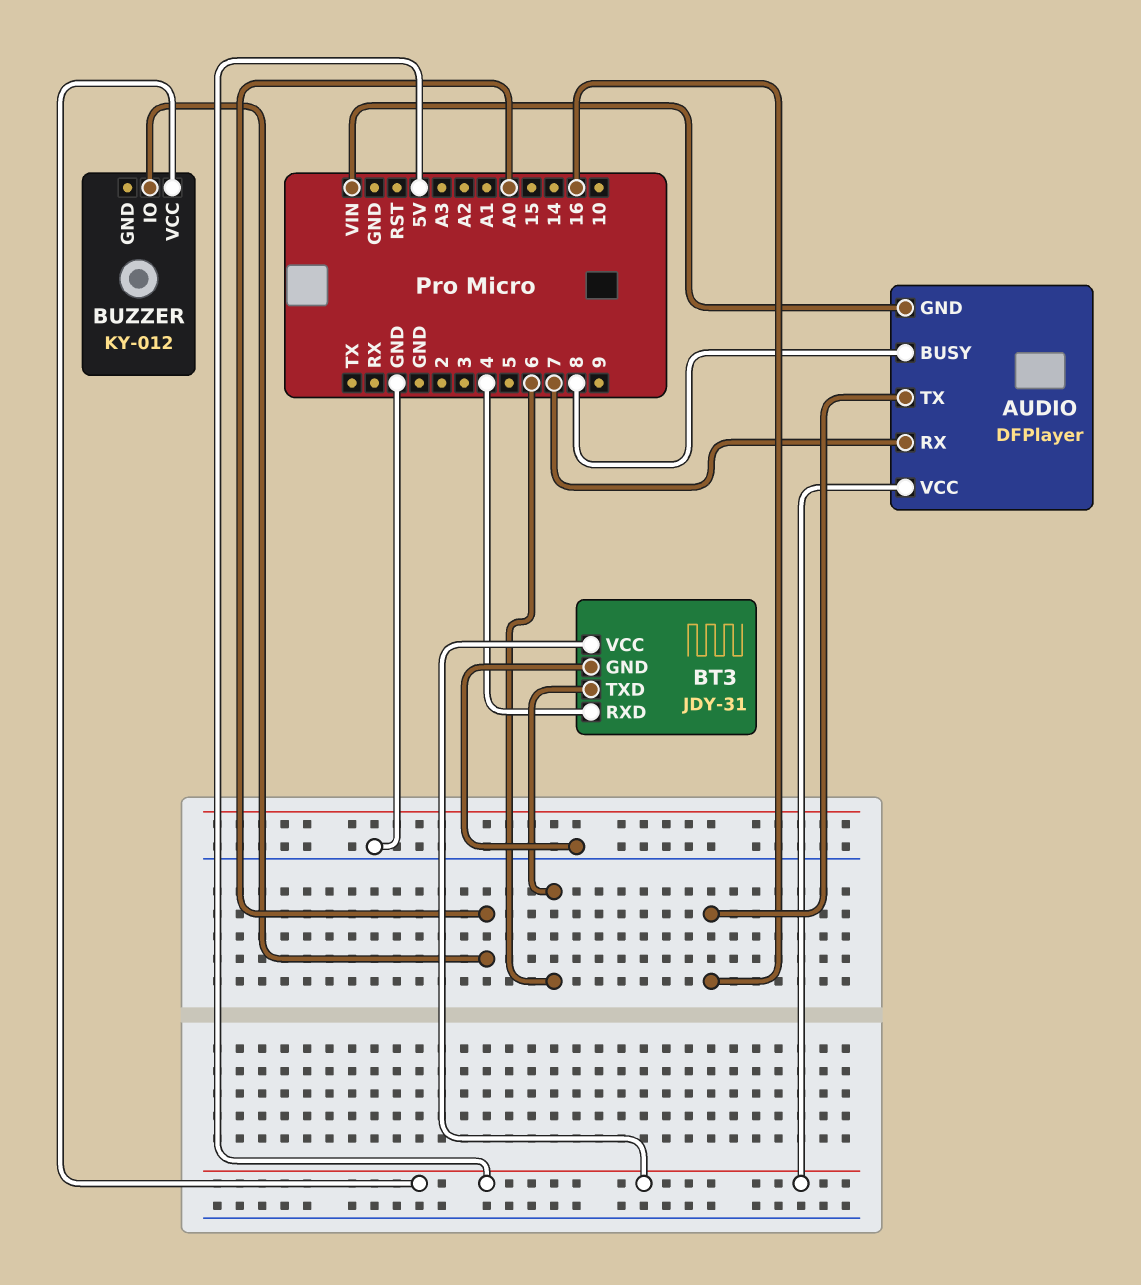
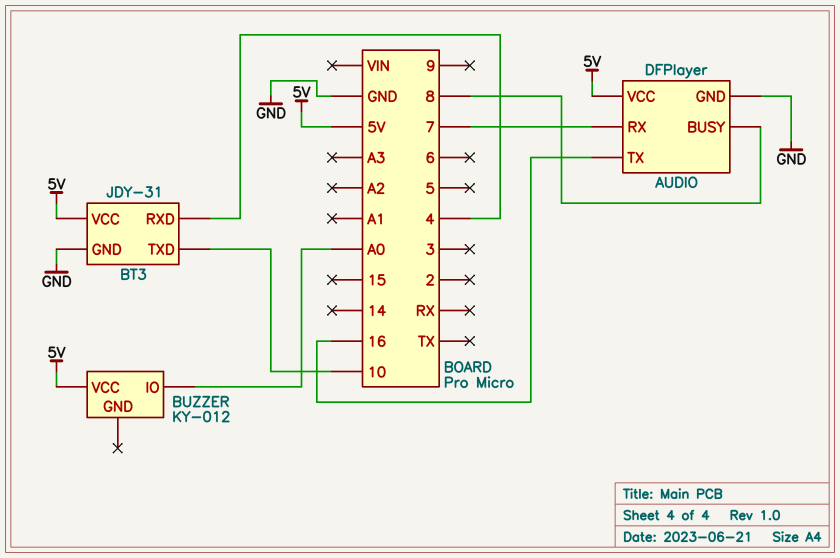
AUDIO pin GND: VIN -> GND
BT3 pin TXD: 6 -> 10

